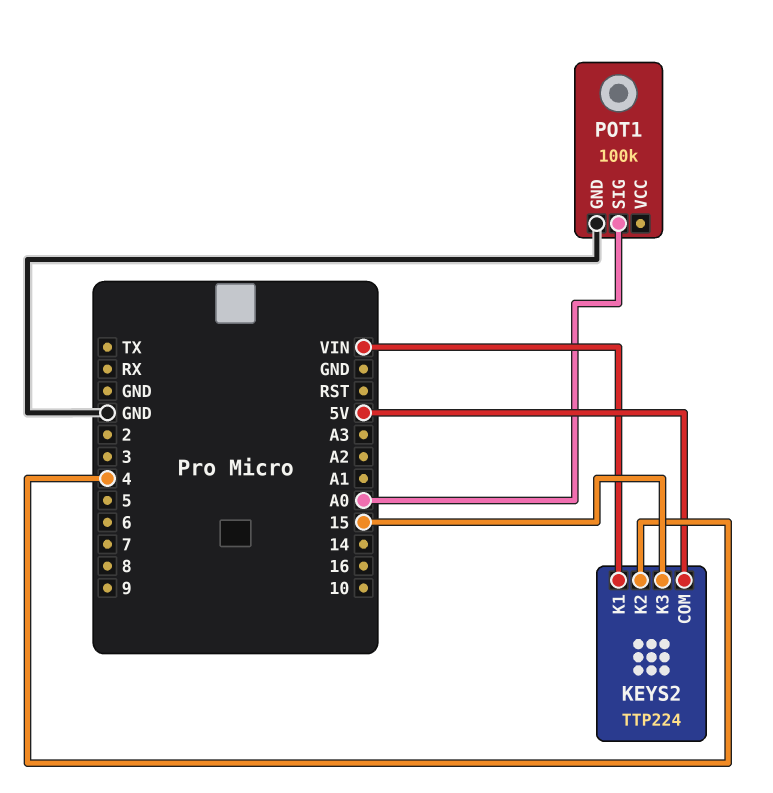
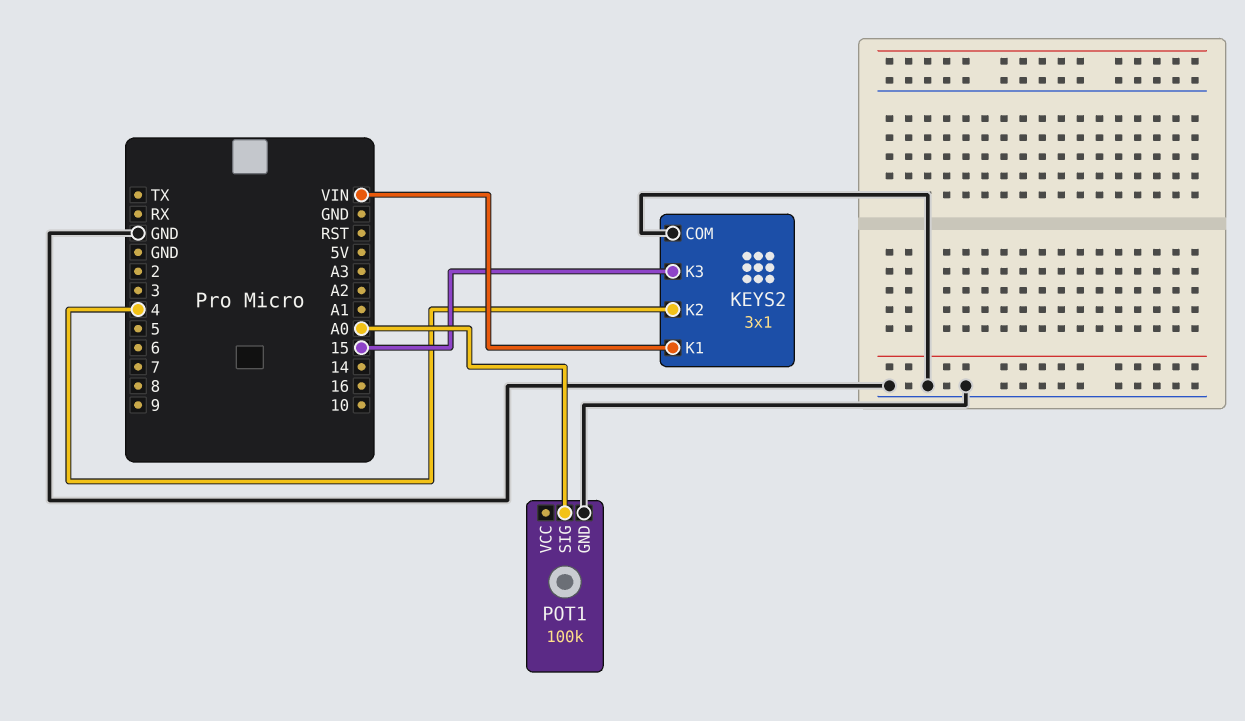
KEYS2: TTP224 -> 3x1
KEYS2 pin COM: 5V -> GND

